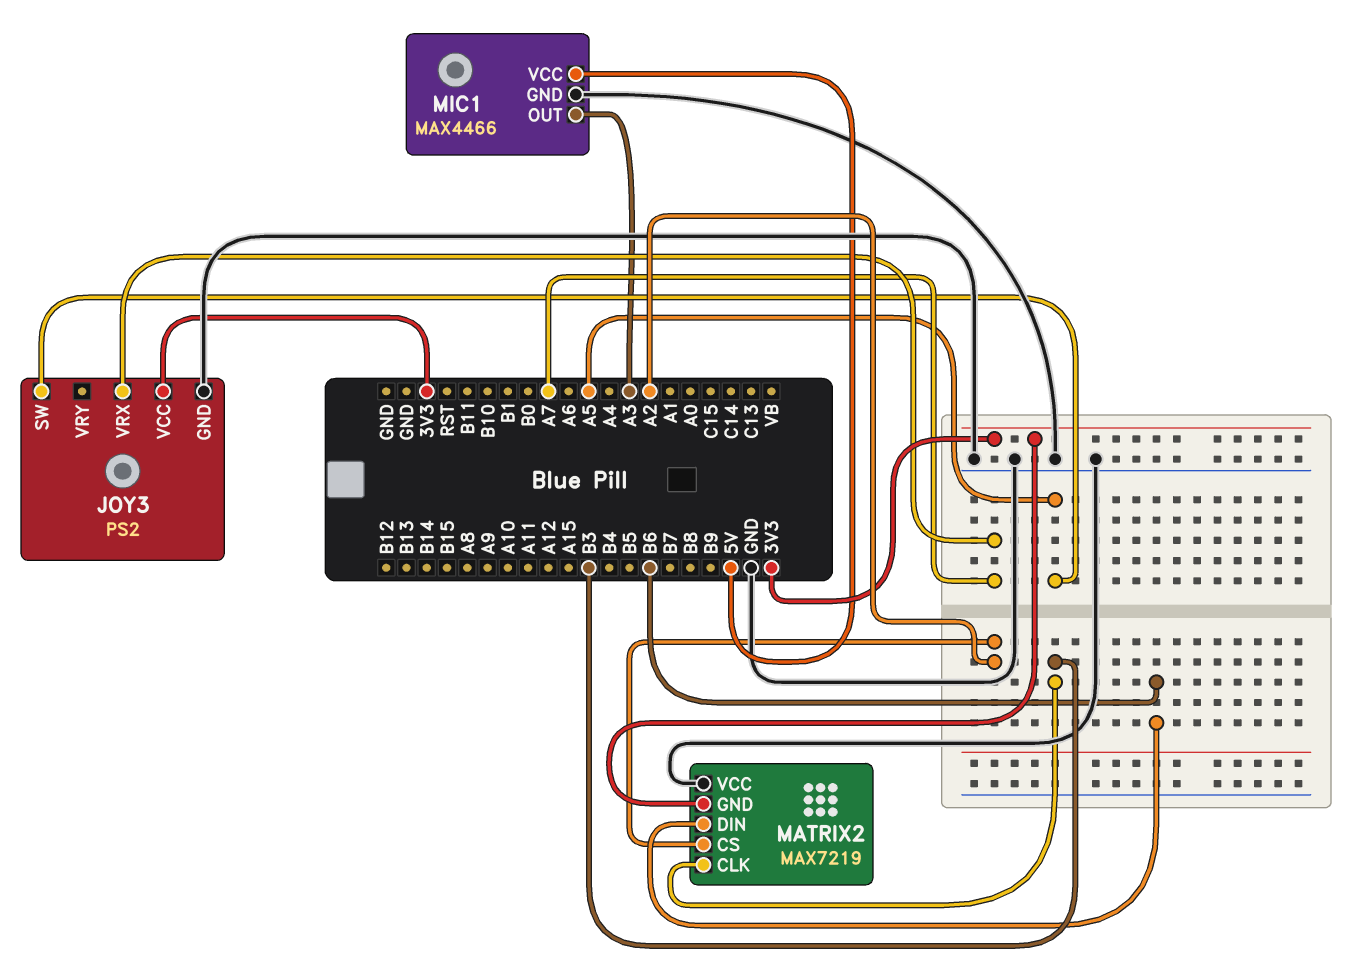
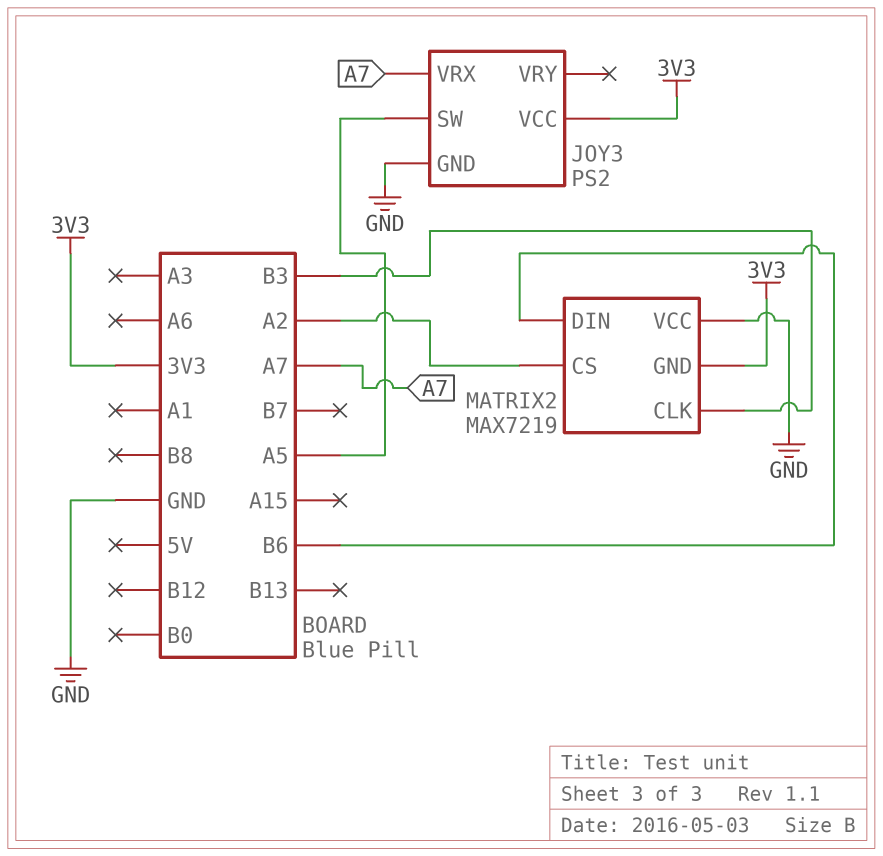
MIC1: MAX4466 -> none
MIC1 pin GND: GND -> none
MIC1 pin OUT: A3 -> none
MIC1 pin VCC: 5V -> none

